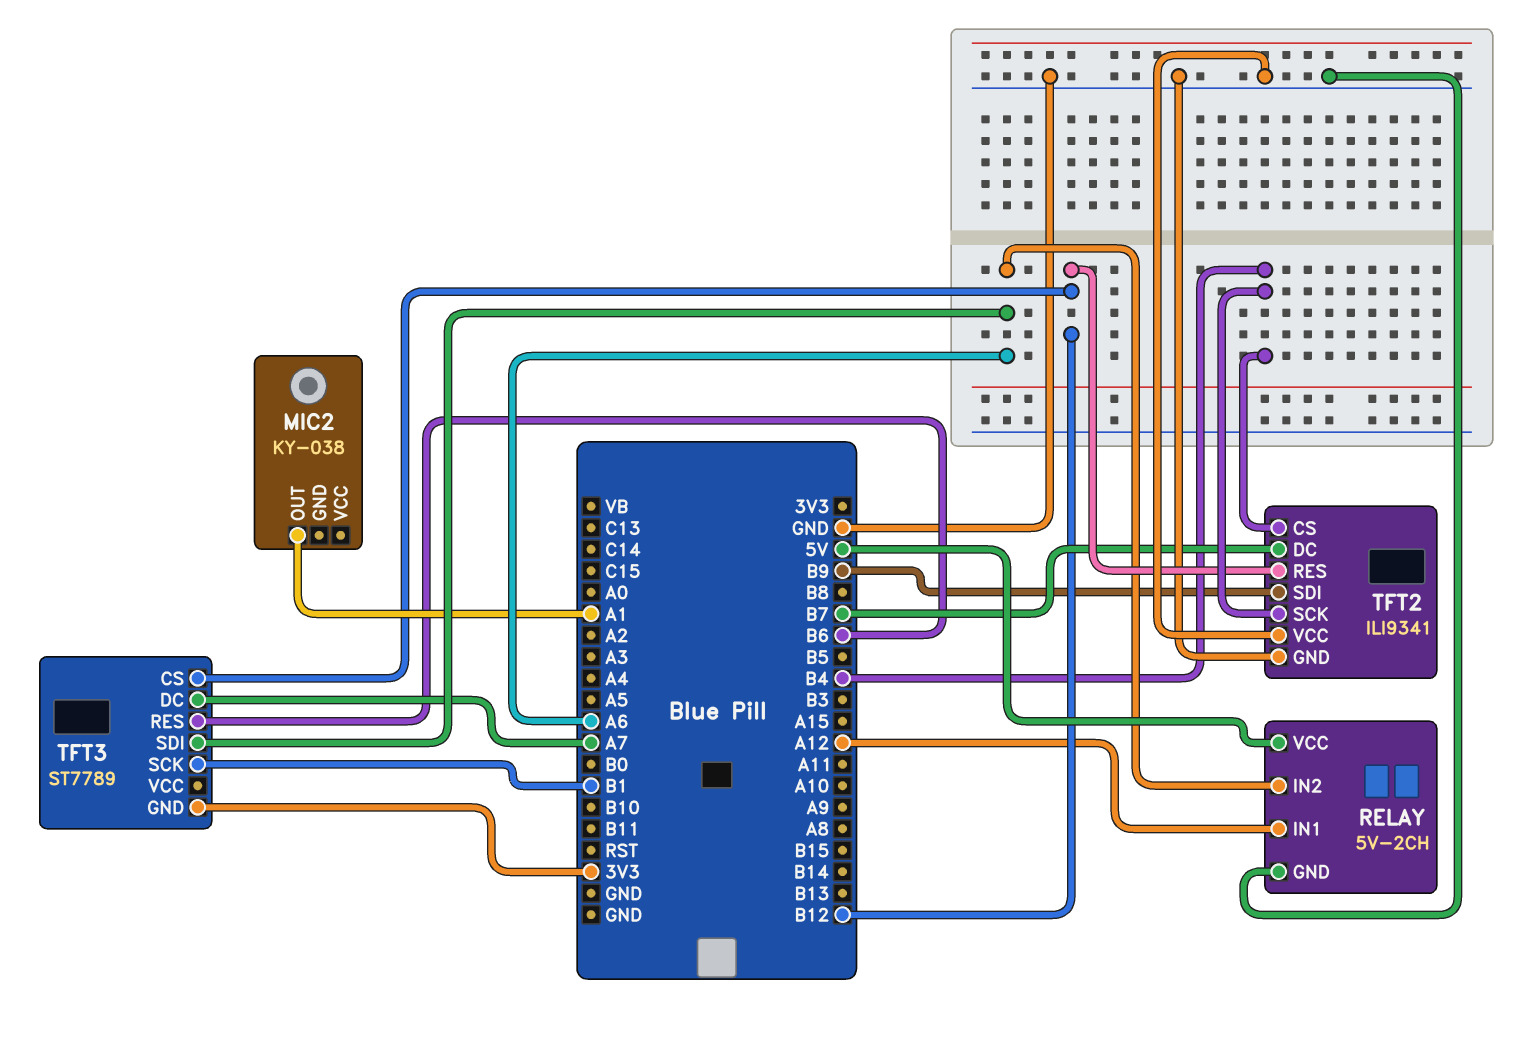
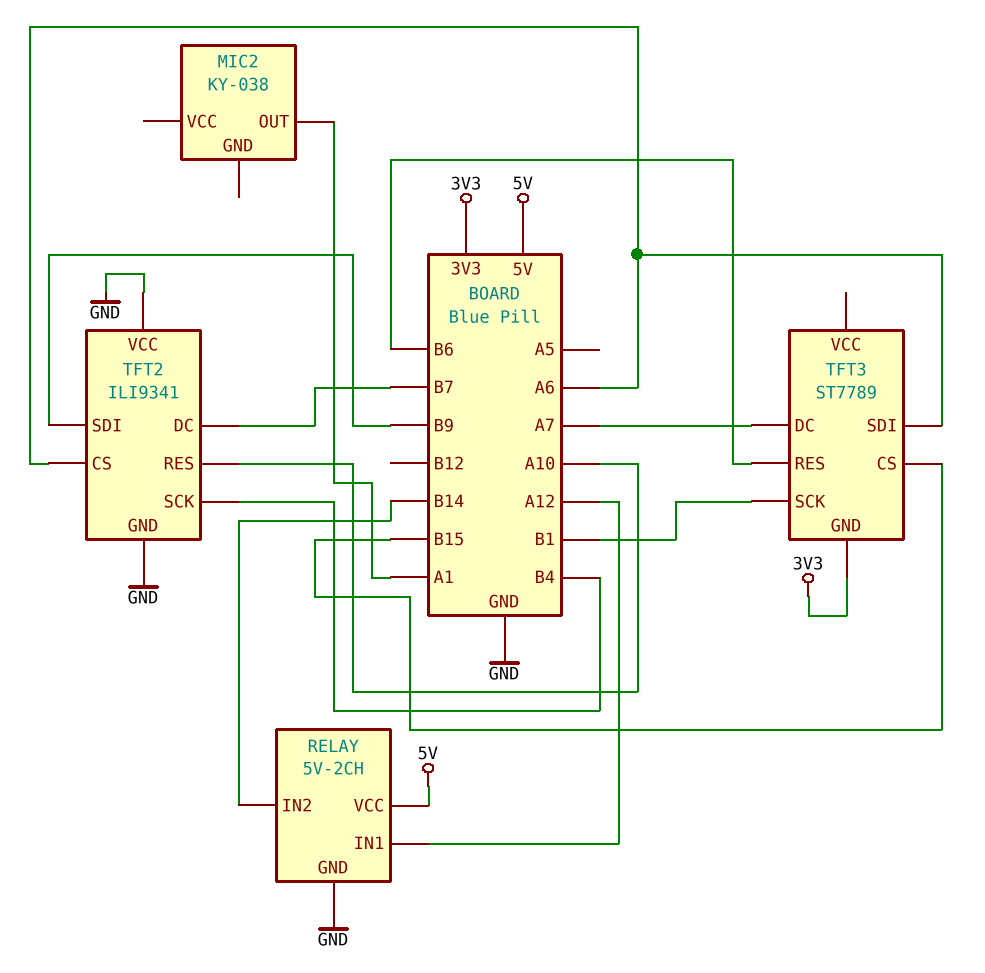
RELAY pin IN2: A6 -> B14
TFT2 pin CS: B4 -> A6
TFT2 pin RES: B12 -> A10
TFT3 pin CS: B12 -> B15

